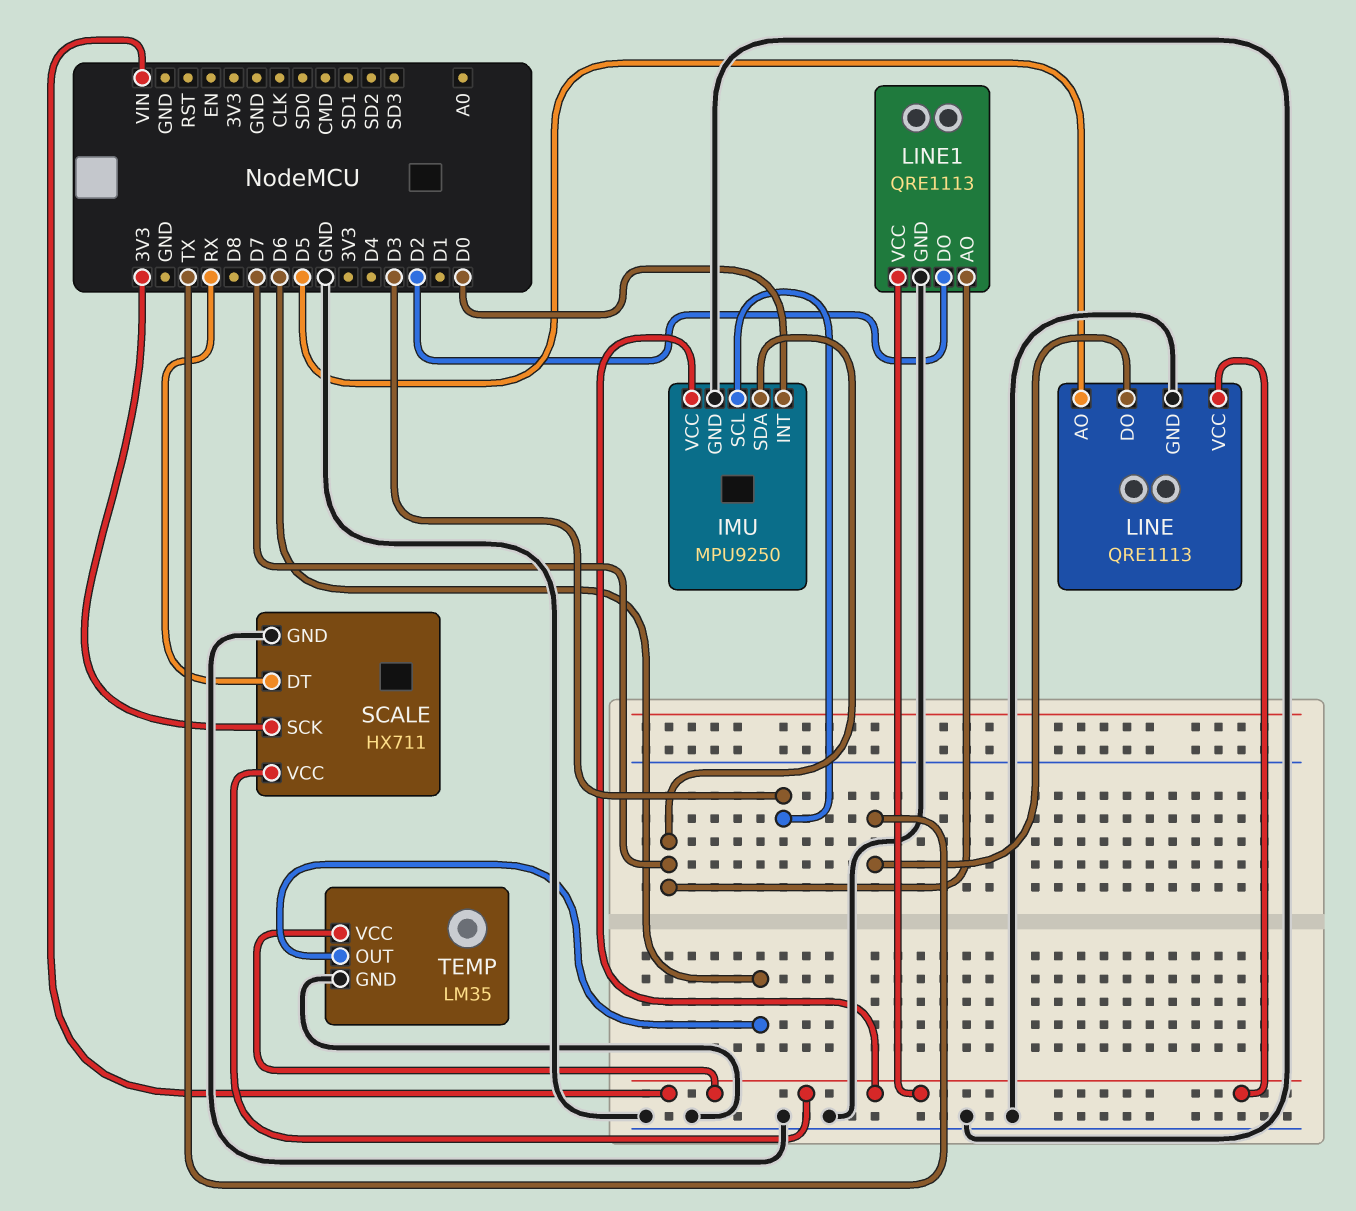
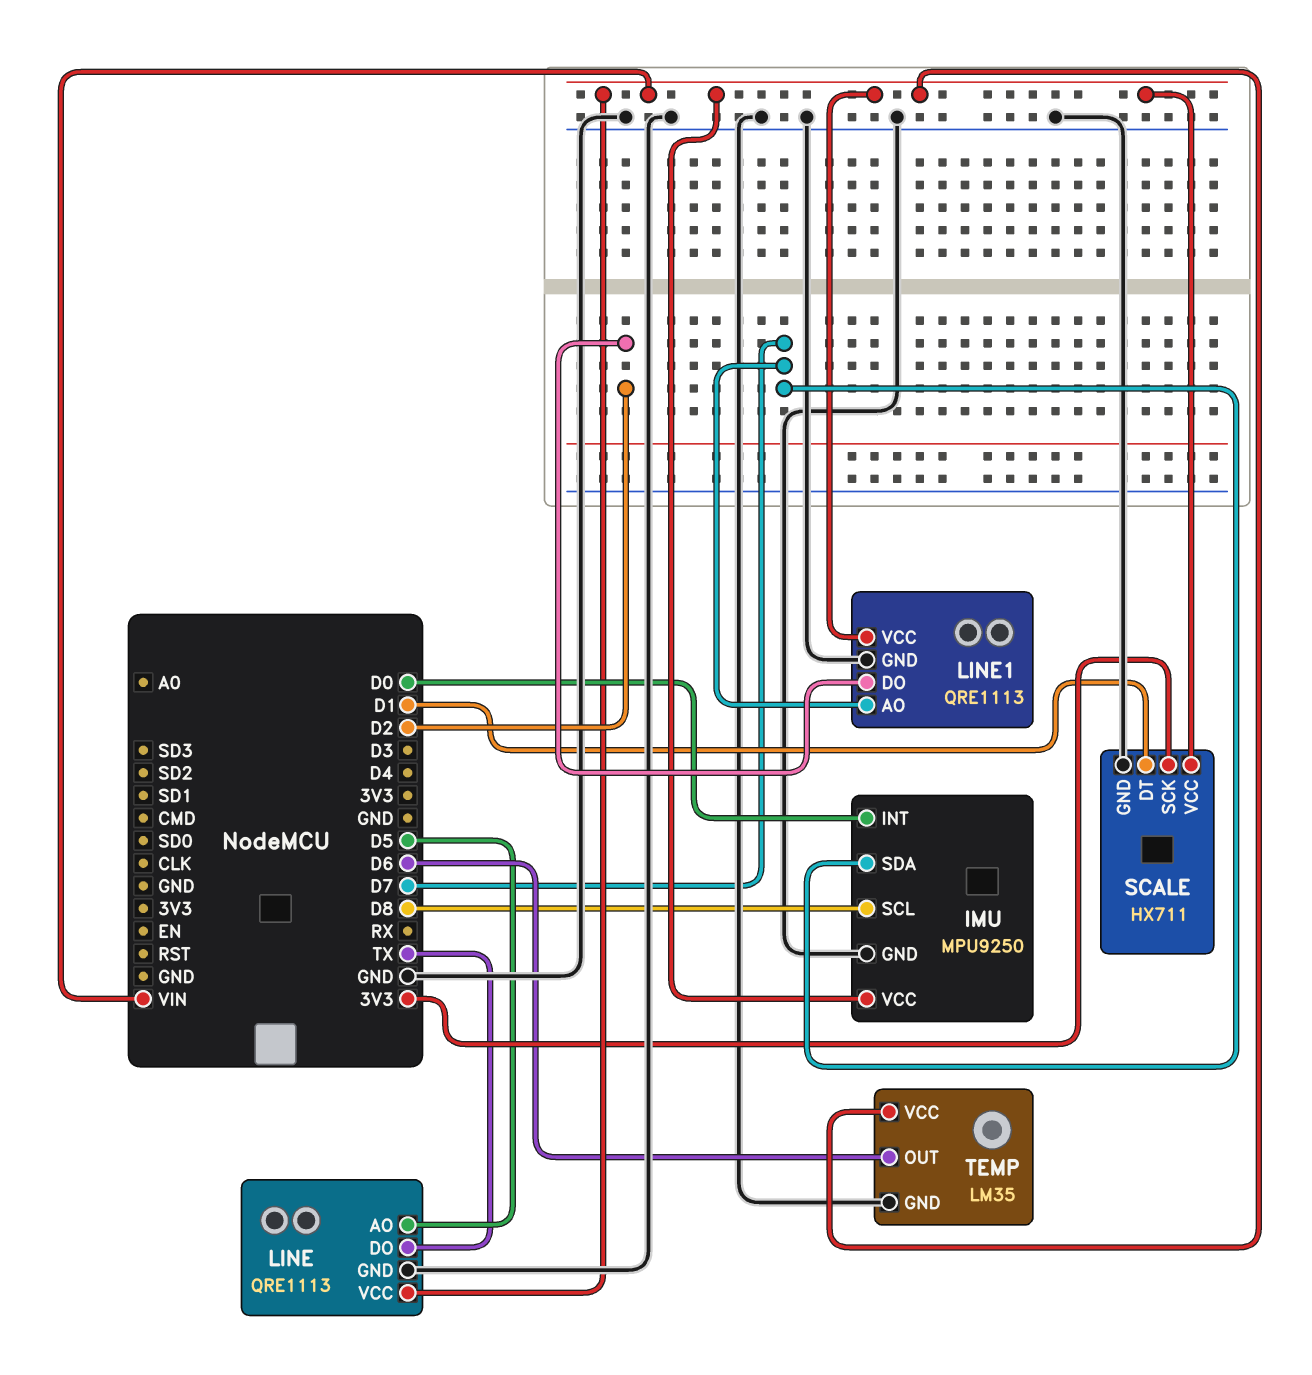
IMU pin SCL: D3 -> D8
SCALE pin DT: RX -> D1

